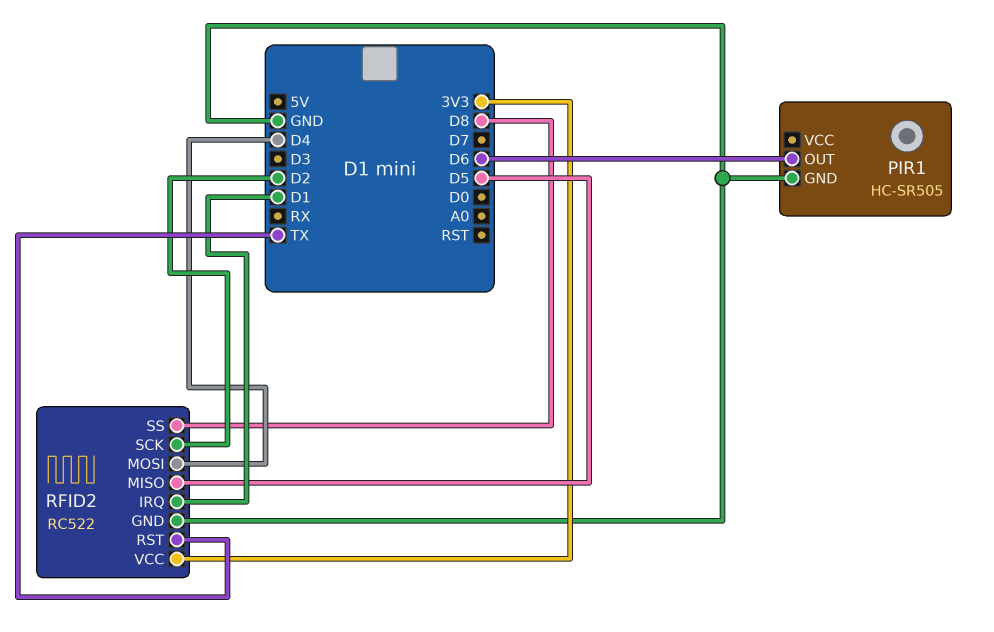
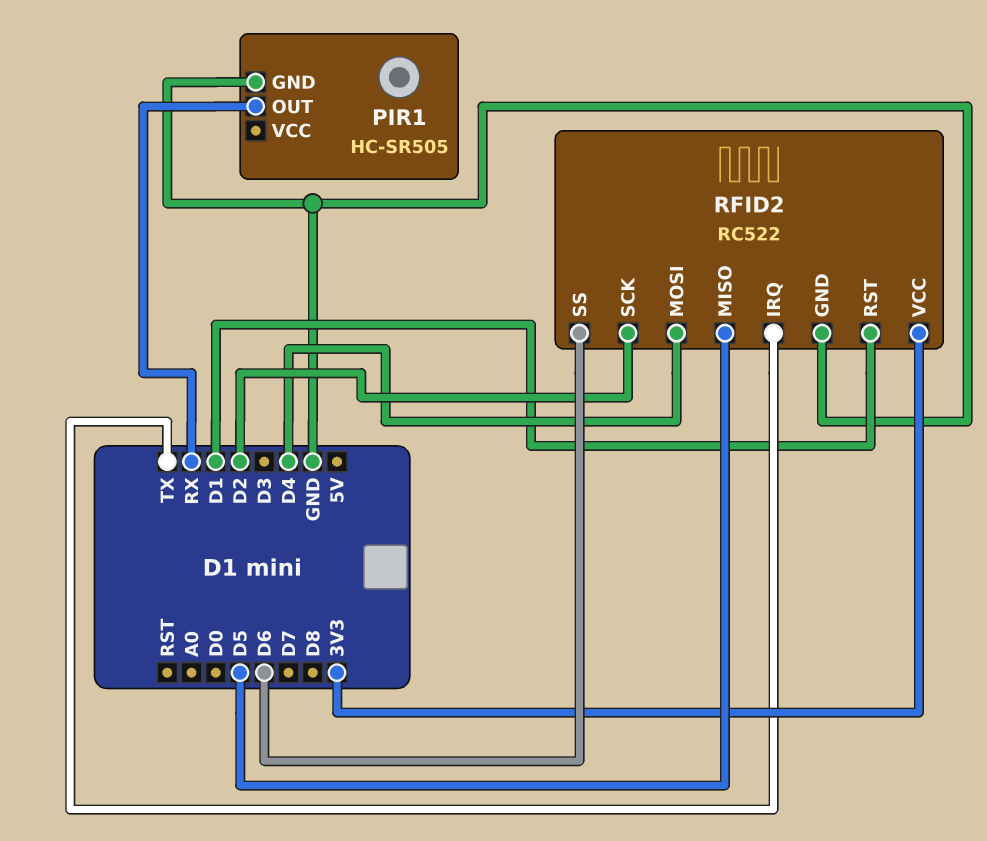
PIR1 pin OUT: D6 -> RX
RFID2 pin IRQ: D1 -> TX
RFID2 pin RST: TX -> D1
RFID2 pin SS: D8 -> D6

